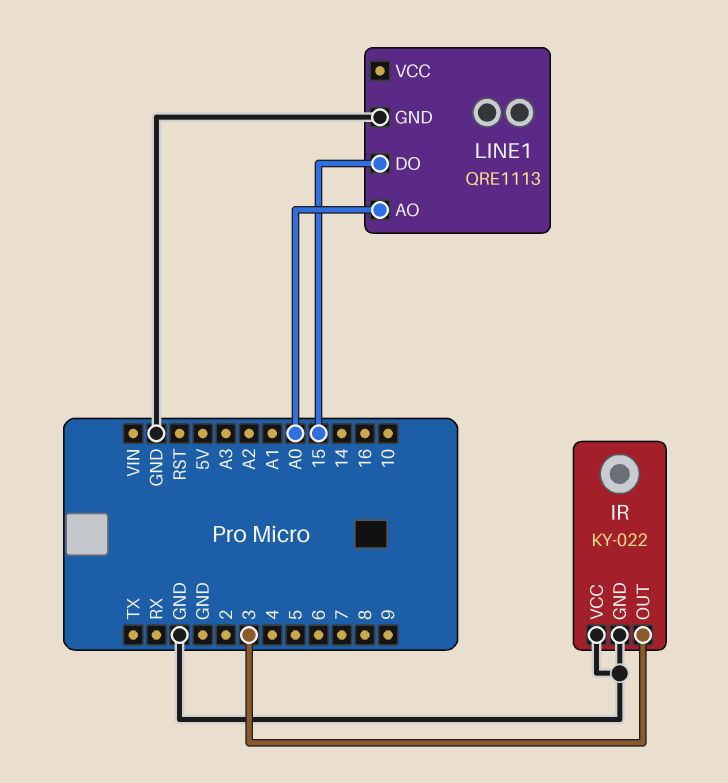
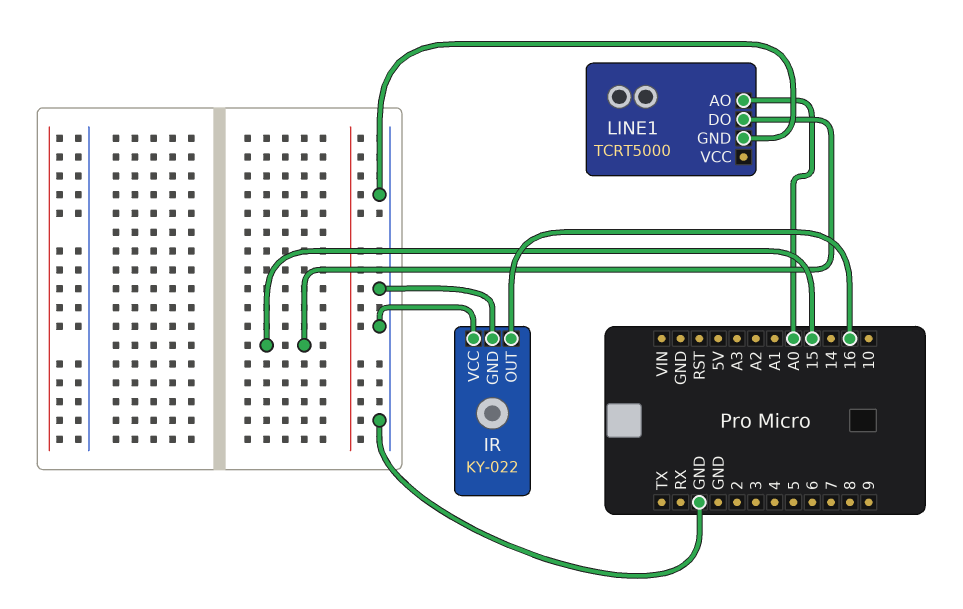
IR pin OUT: 3 -> 16
LINE1: QRE1113 -> TCRT5000

